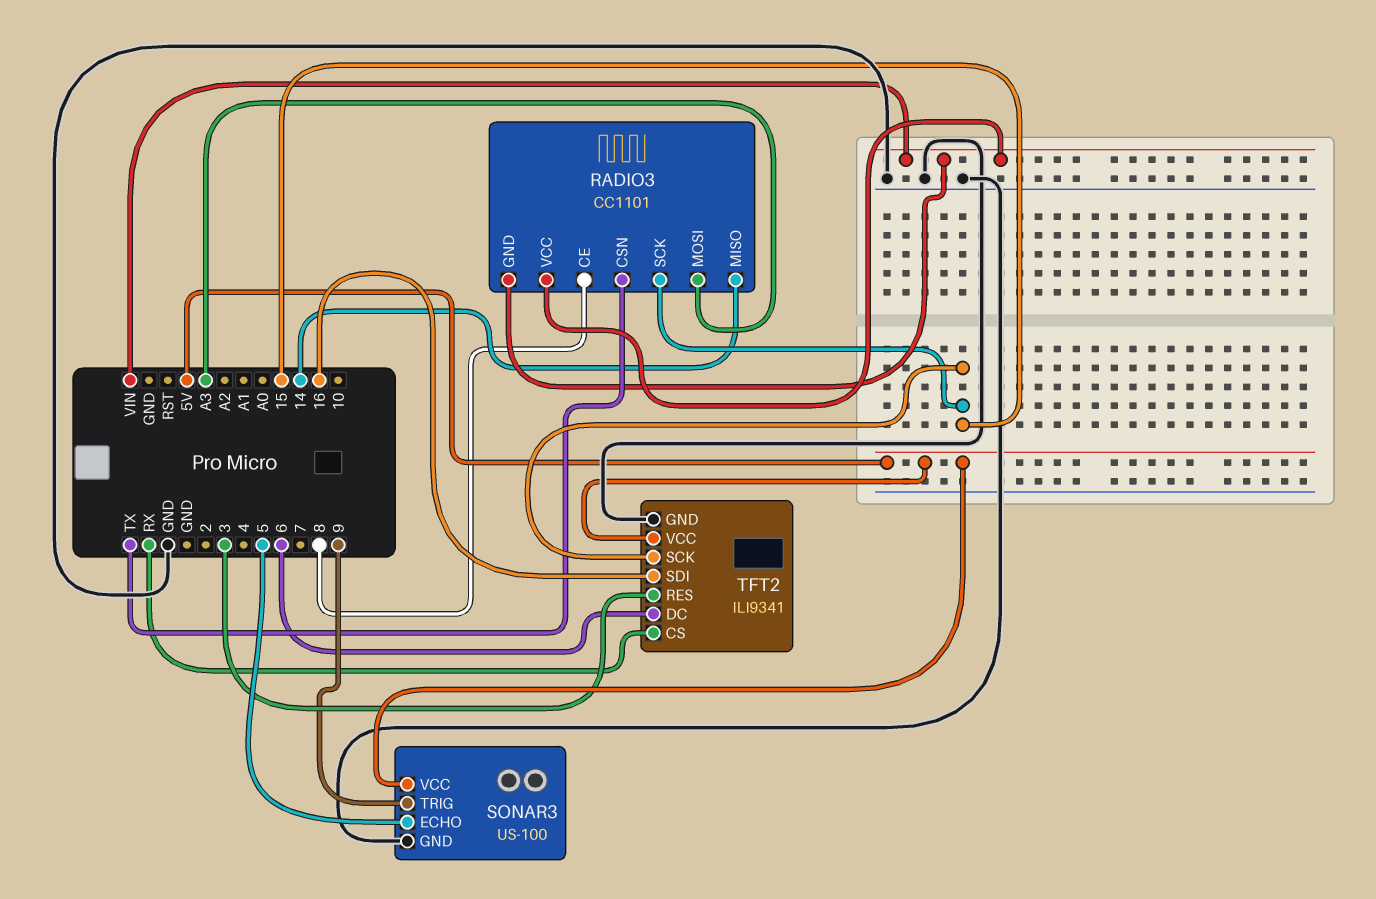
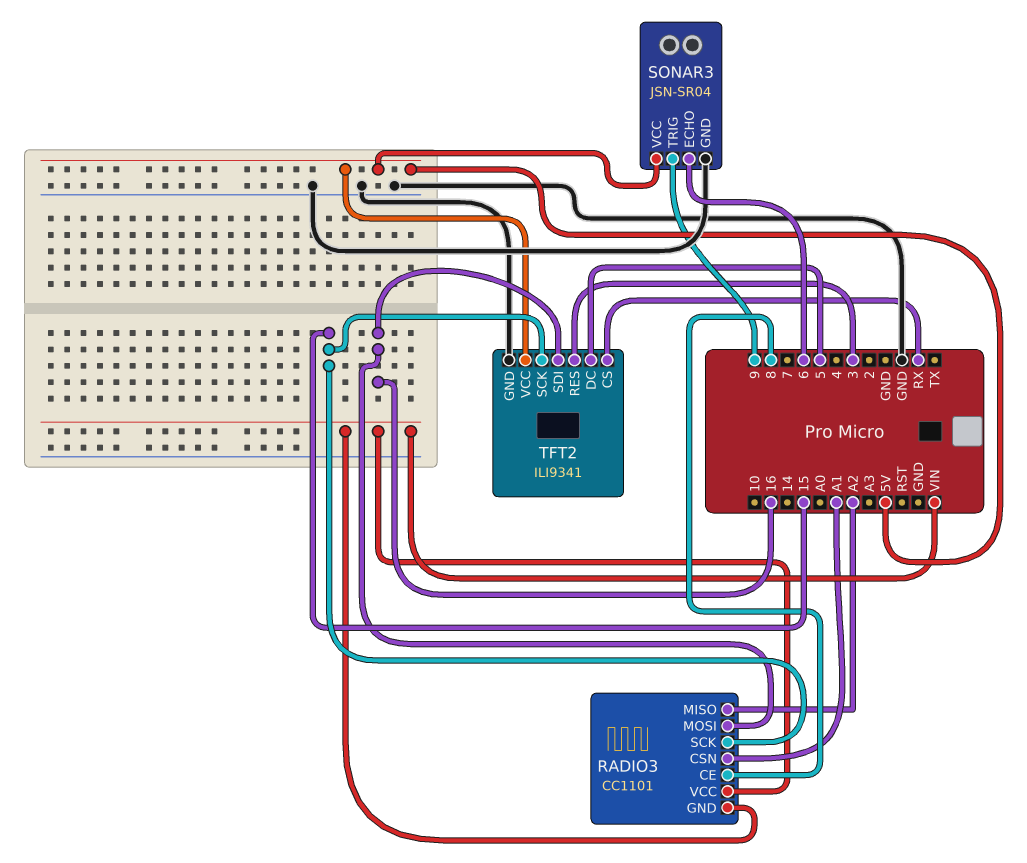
RADIO3 pin CSN: TX -> A1
RADIO3 pin MISO: 14 -> A2
RADIO3 pin MOSI: A3 -> 16
SONAR3: US-100 -> JSN-SR04
SONAR3 pin ECHO: 5 -> 6
TFT2 pin DC: 6 -> 5

